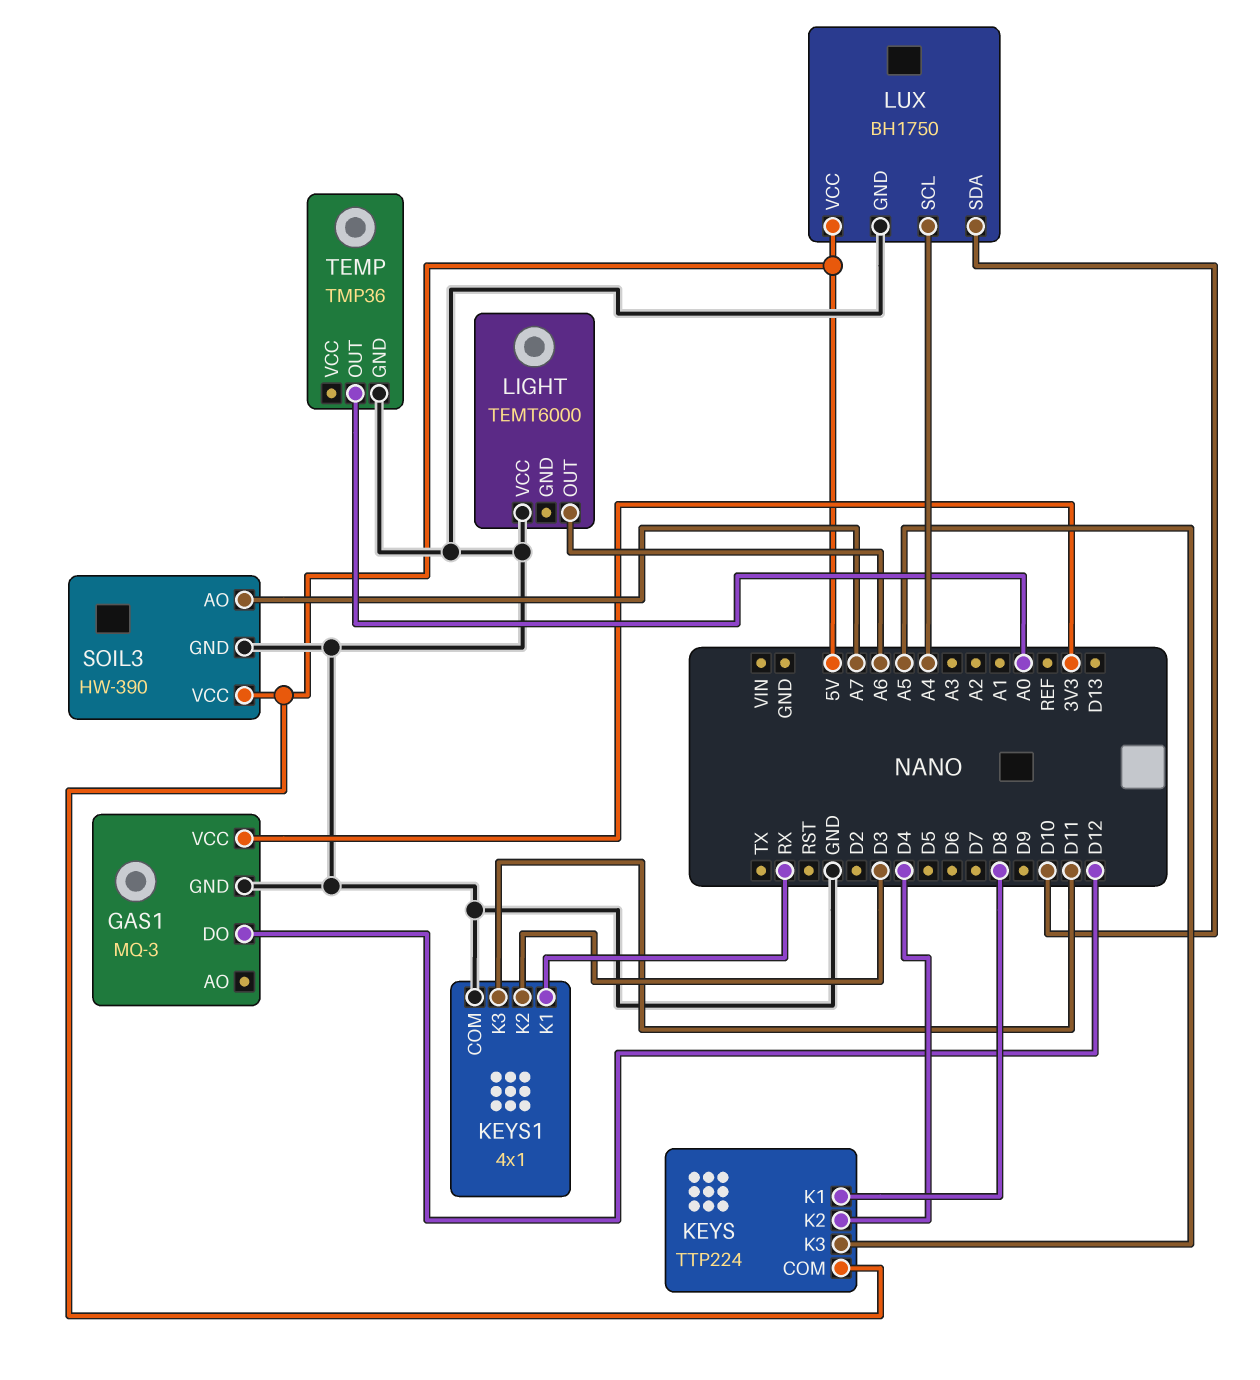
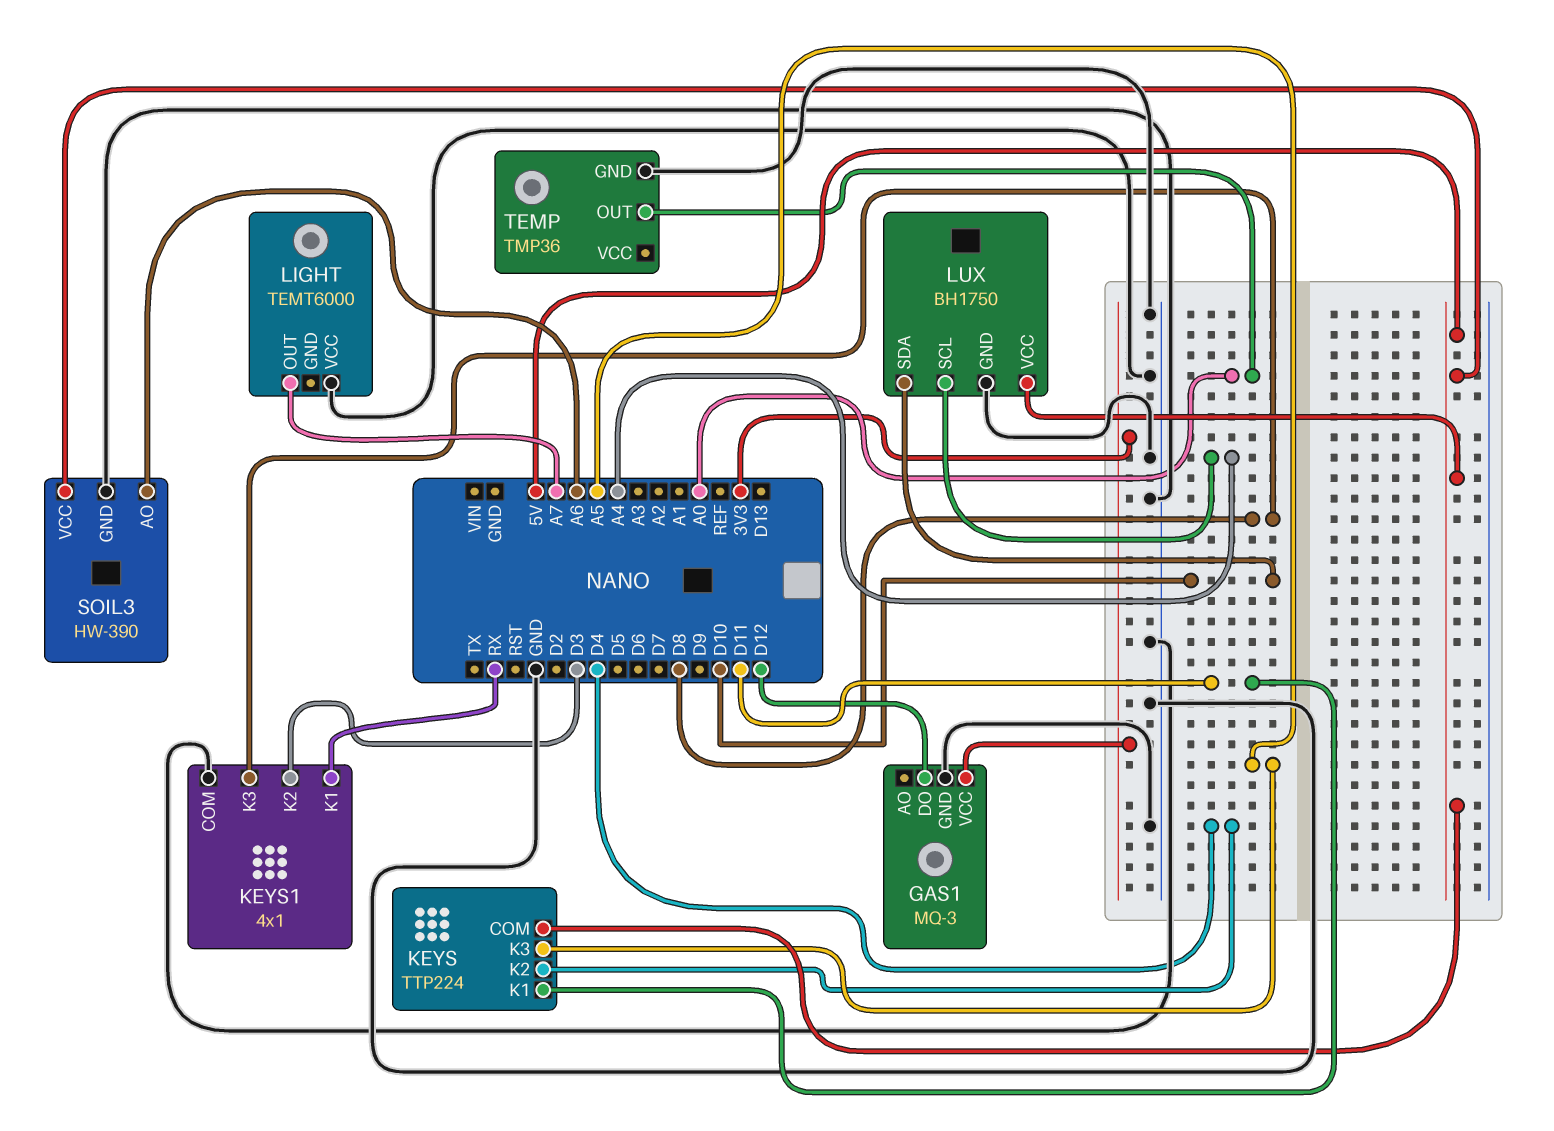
KEYS pin K1: D8 -> D11
KEYS1 pin K3: D11 -> D8
LIGHT pin OUT: A6 -> A7
SOIL3 pin AO: A7 -> A6

